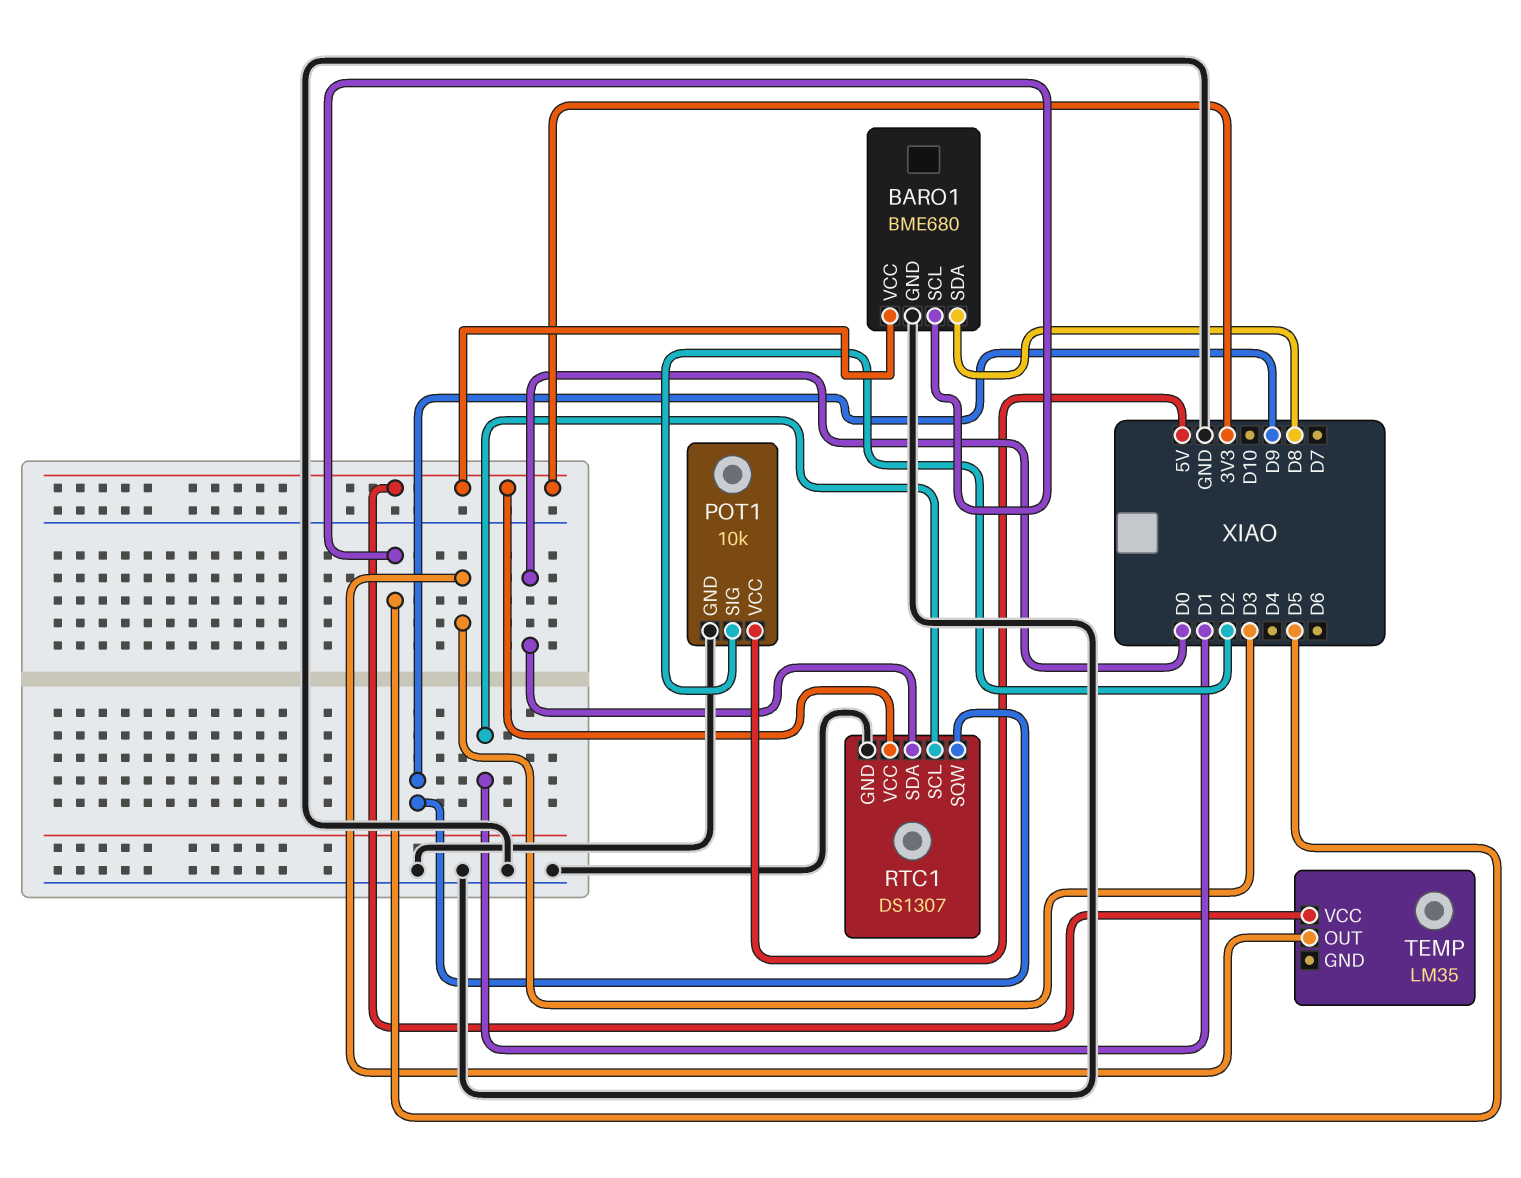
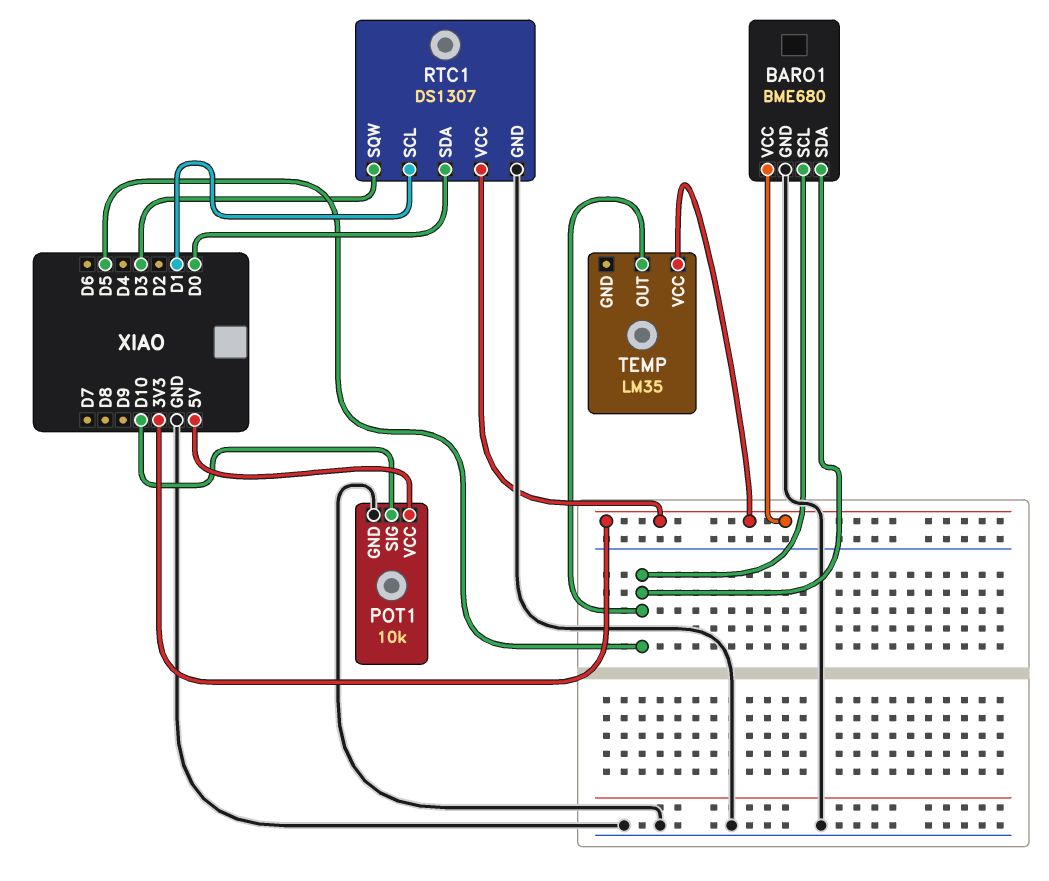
BARO1 pin SDA: D8 -> D5
POT1 pin SIG: D2 -> D10
RTC1 pin SQW: D9 -> D3
TEMP pin OUT: D3 -> D5

